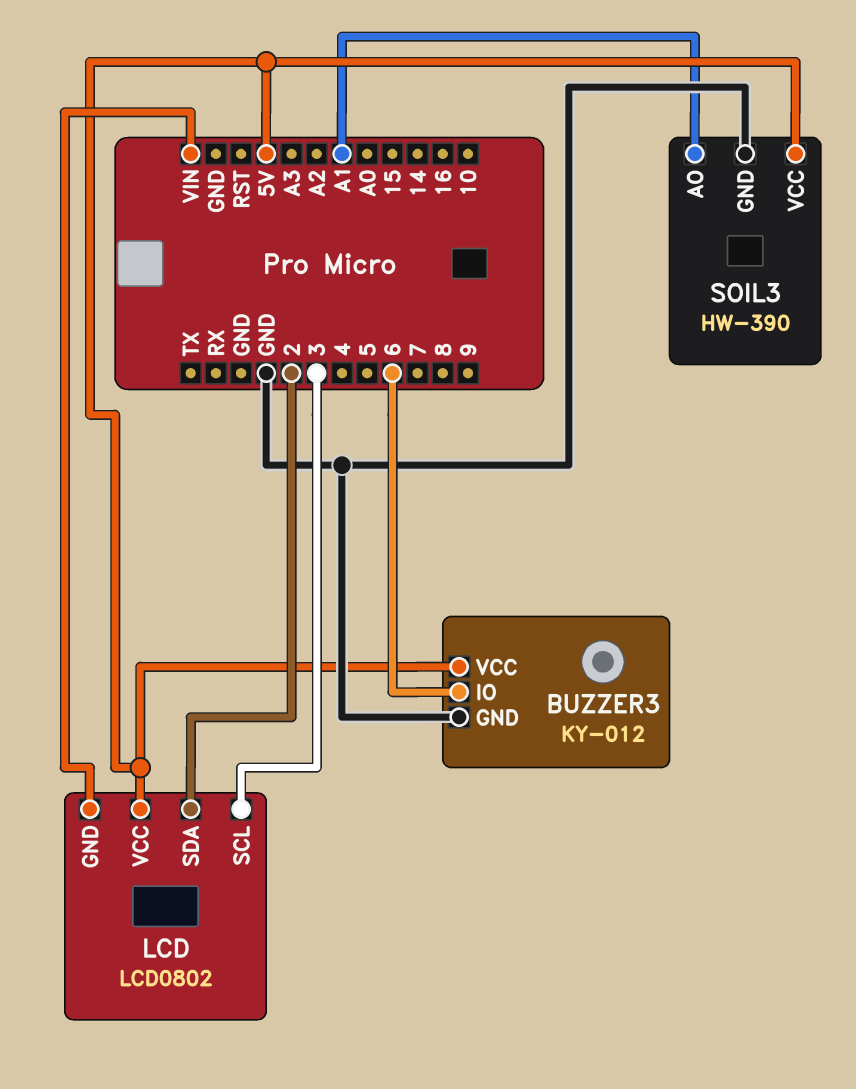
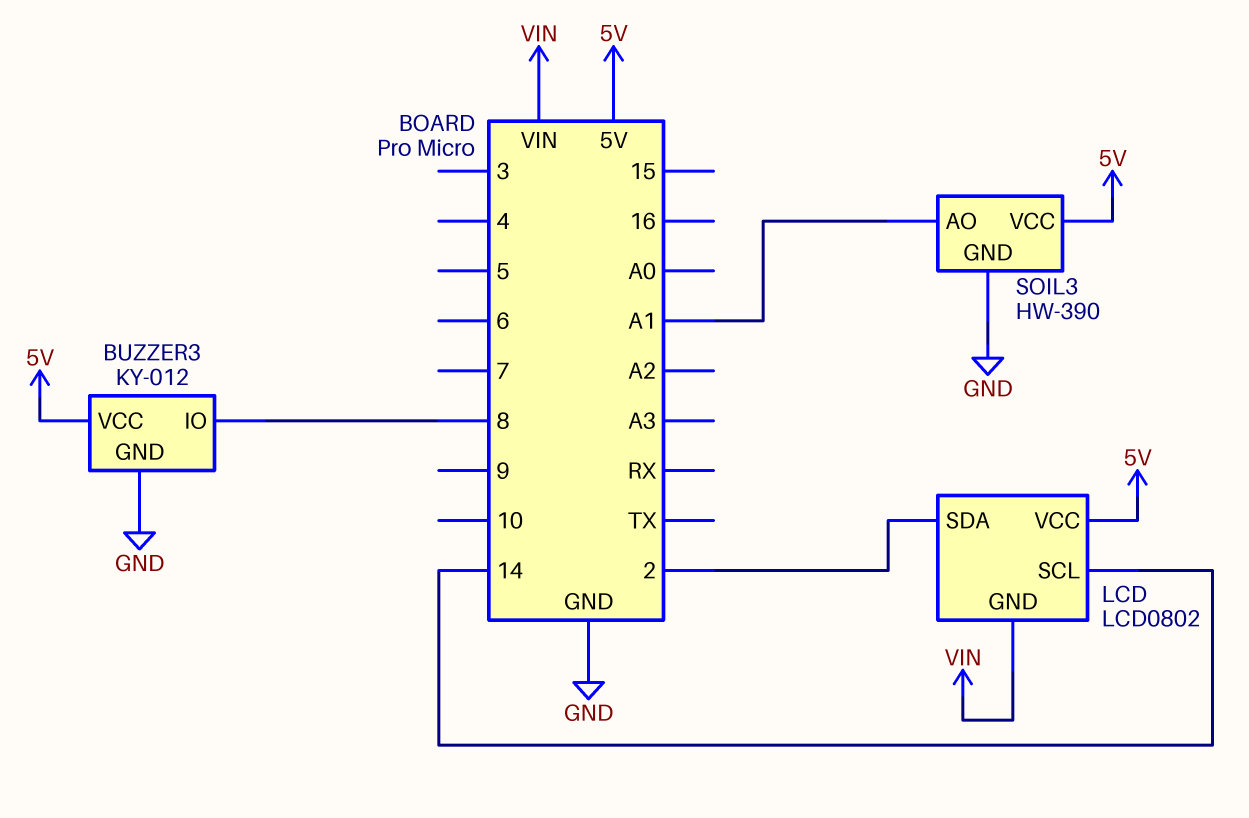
BUZZER3 pin IO: 6 -> 8
LCD pin SCL: 3 -> 14

